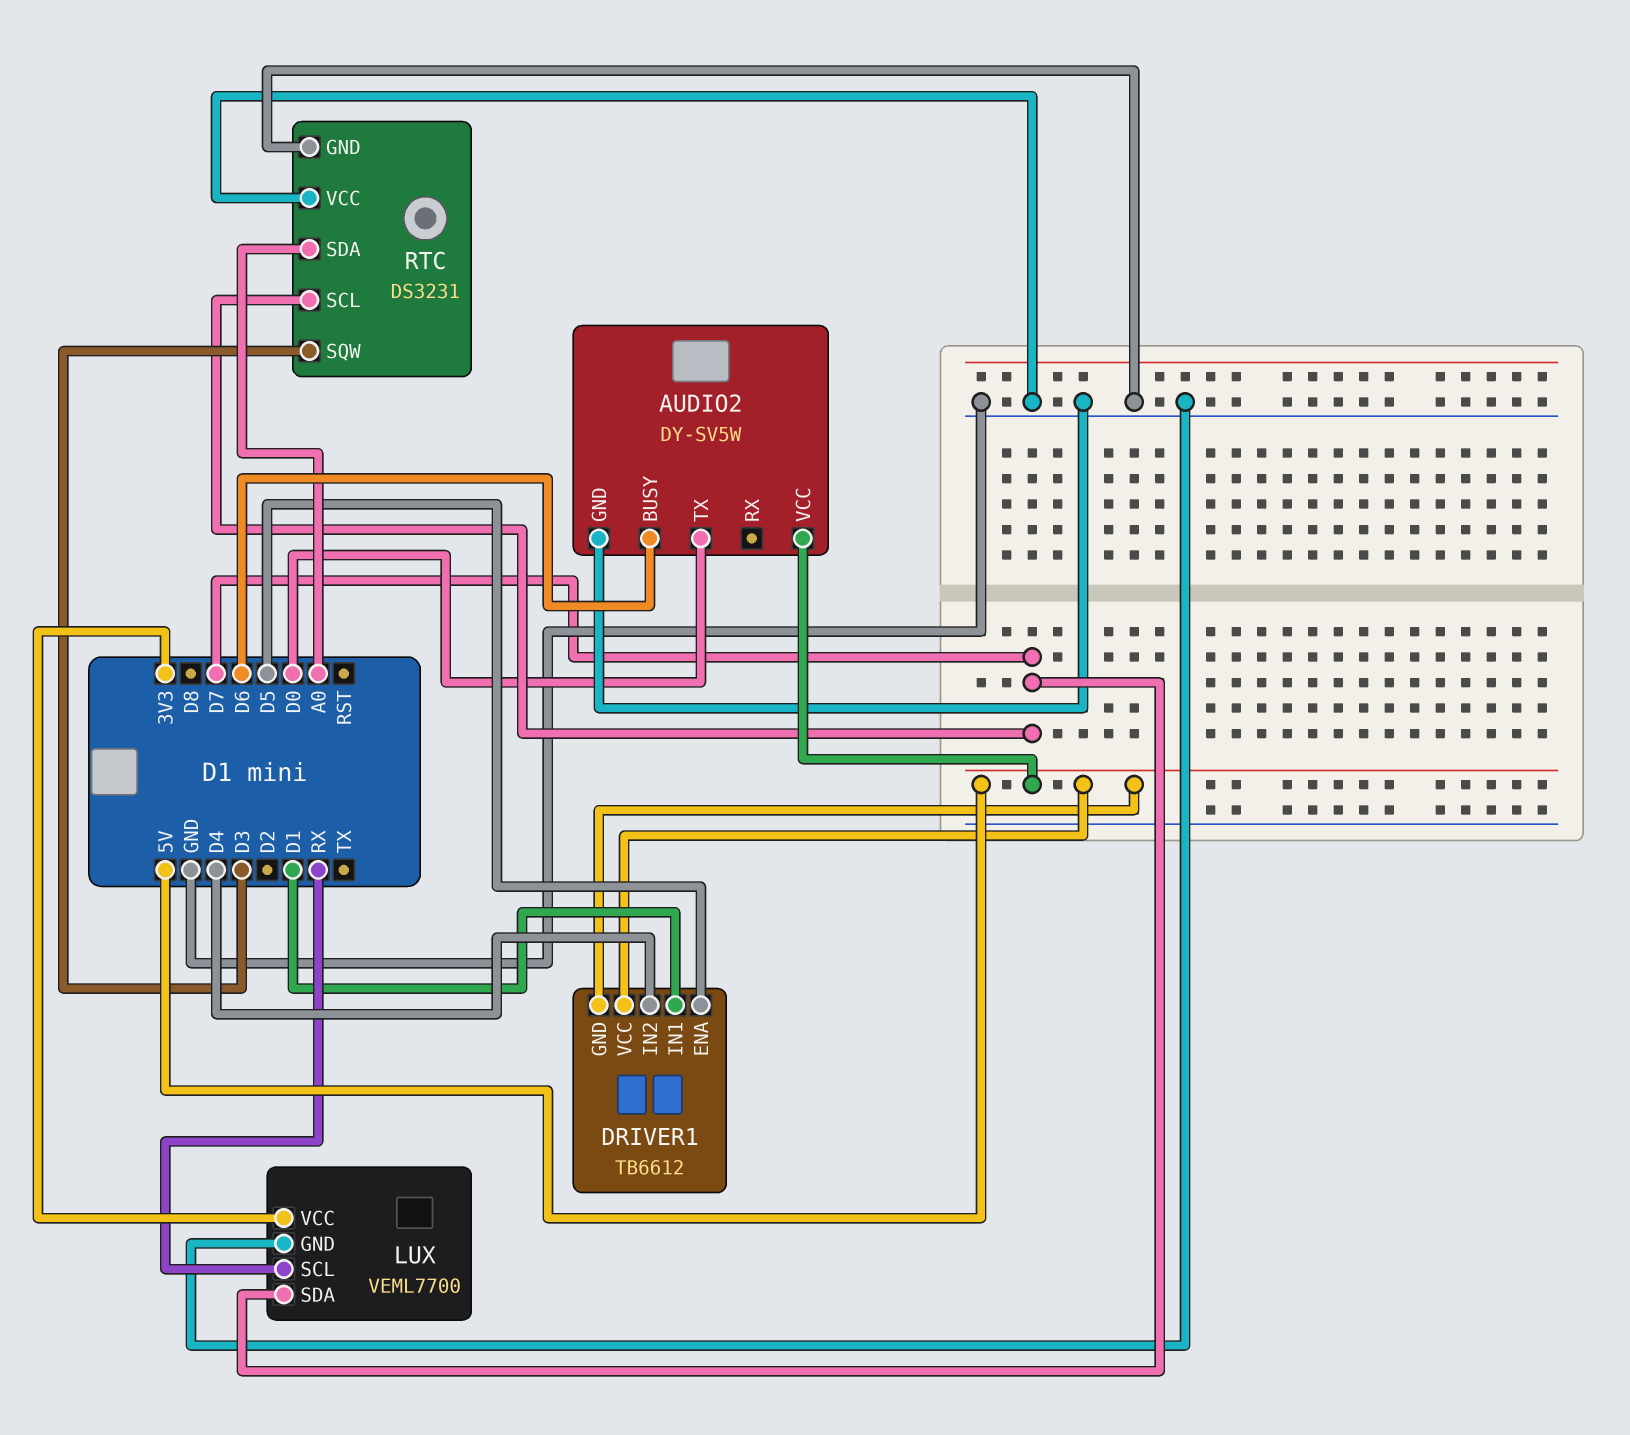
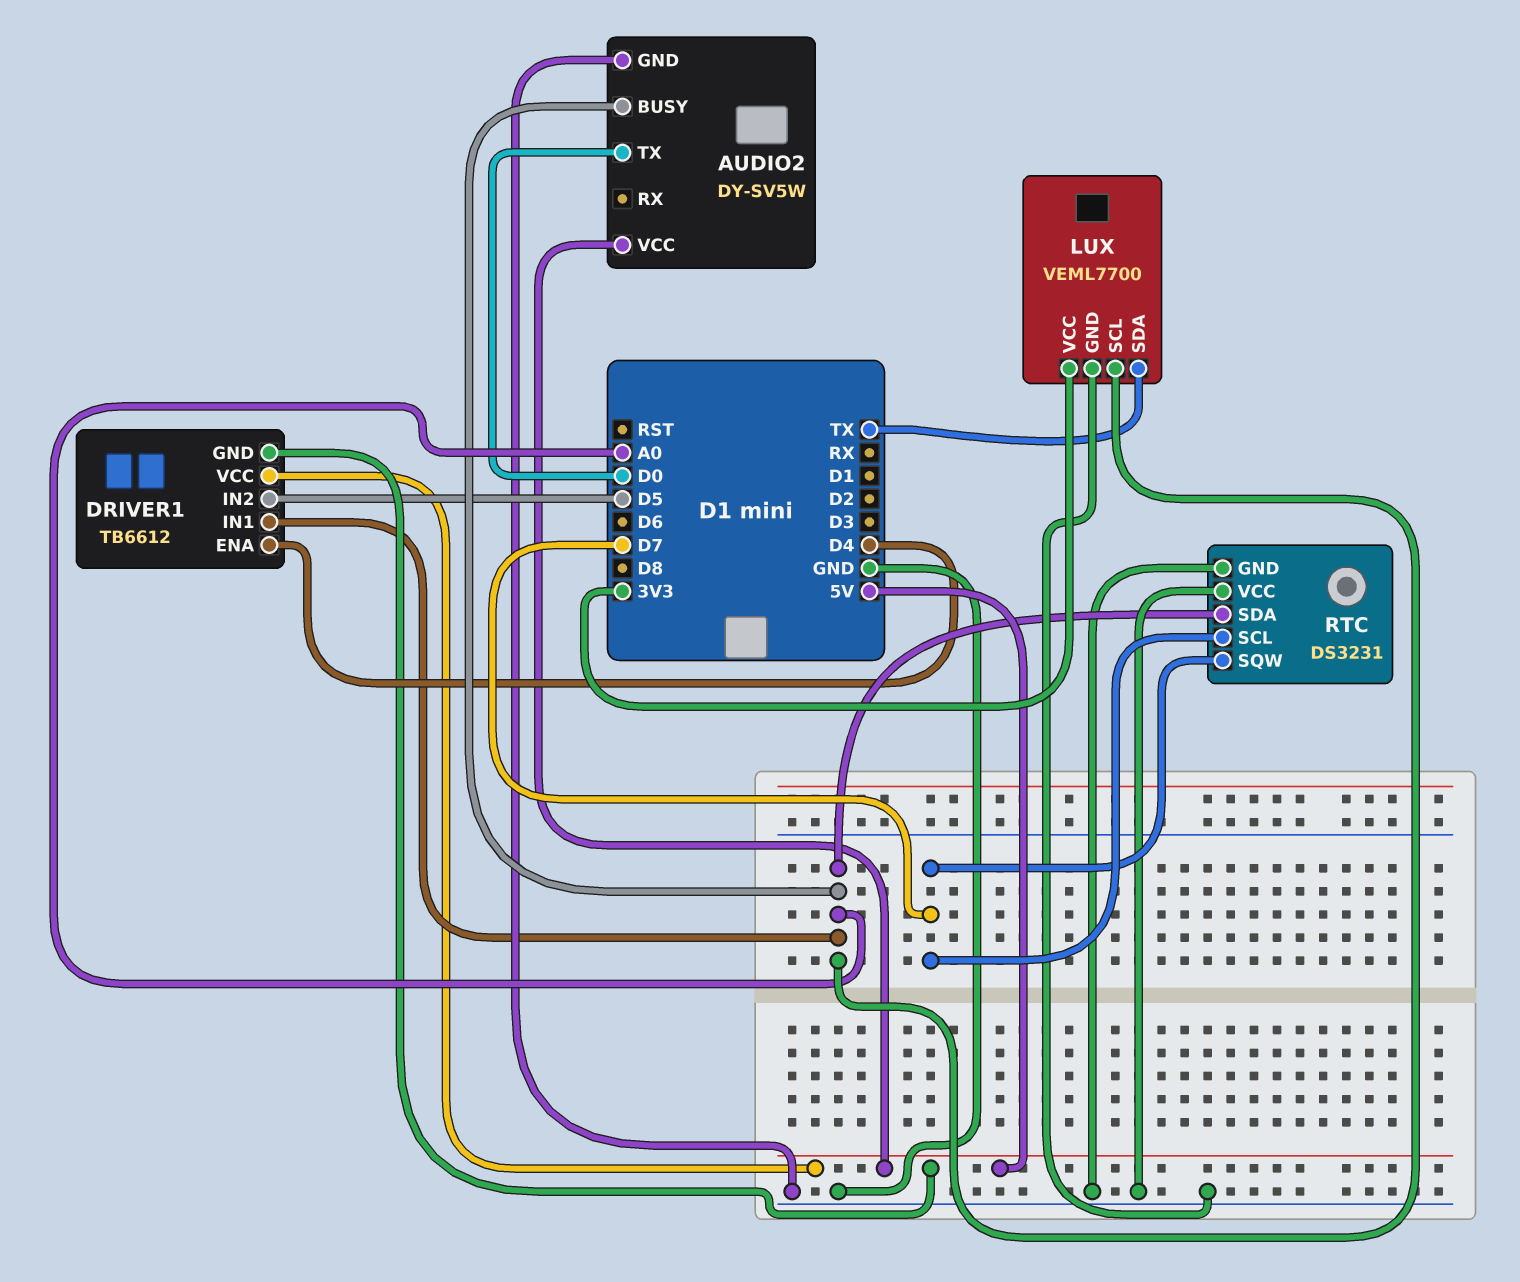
AUDIO2 pin BUSY: D6 -> A0
DRIVER1 pin ENA: D5 -> D4
DRIVER1 pin IN1: D1 -> A0
DRIVER1 pin IN2: D4 -> D5
LUX pin SCL: RX -> A0
LUX pin SDA: D7 -> TX
RTC pin SQW: D3 -> D7

